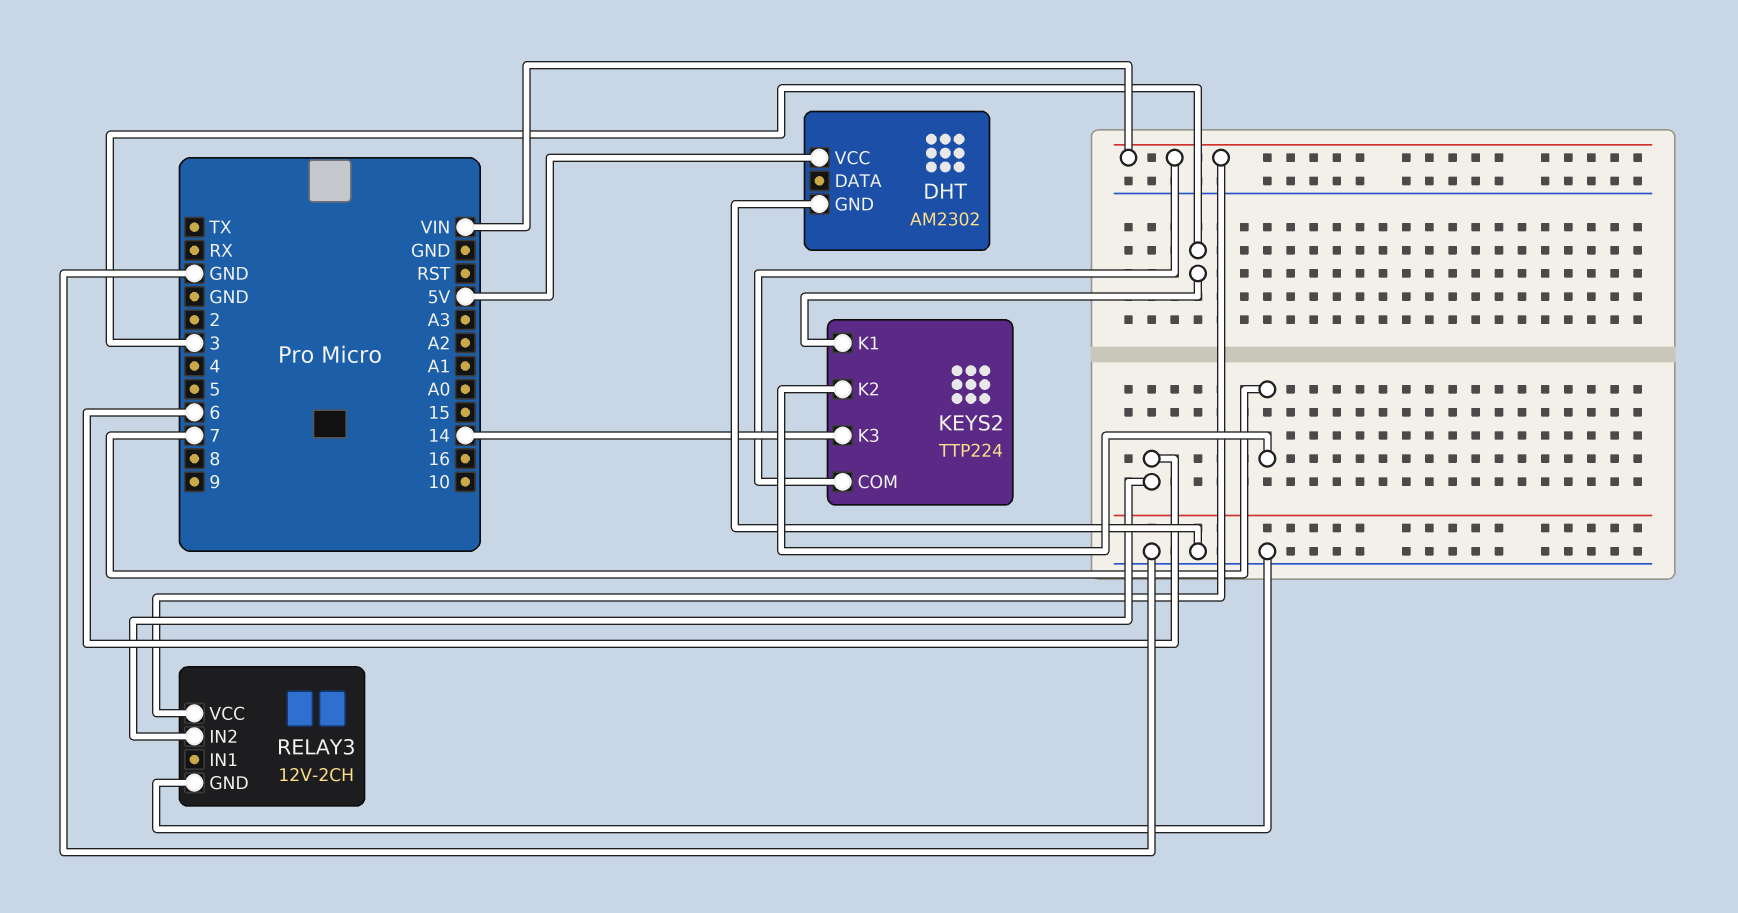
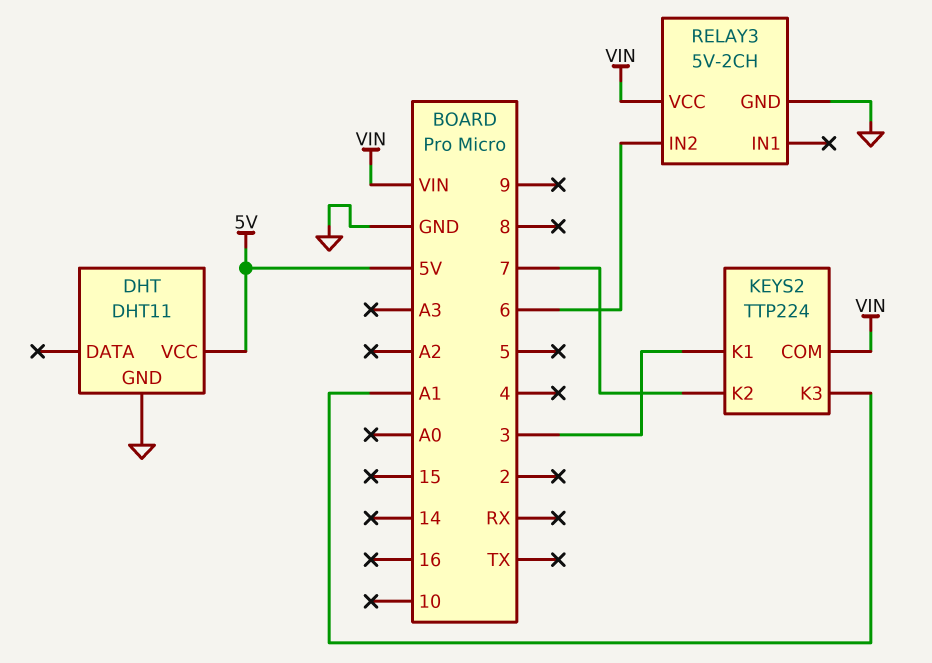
DHT: AM2302 -> DHT11
KEYS2 pin K3: 14 -> A1
RELAY3: 12V-2CH -> 5V-2CH

